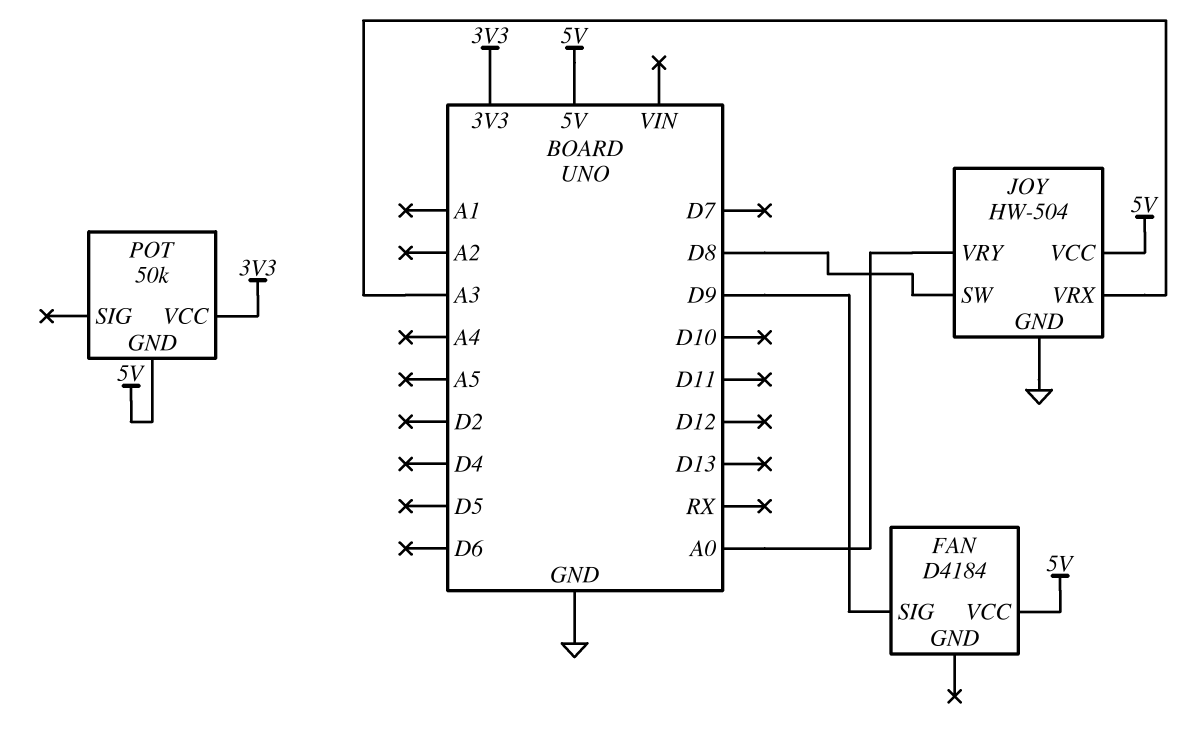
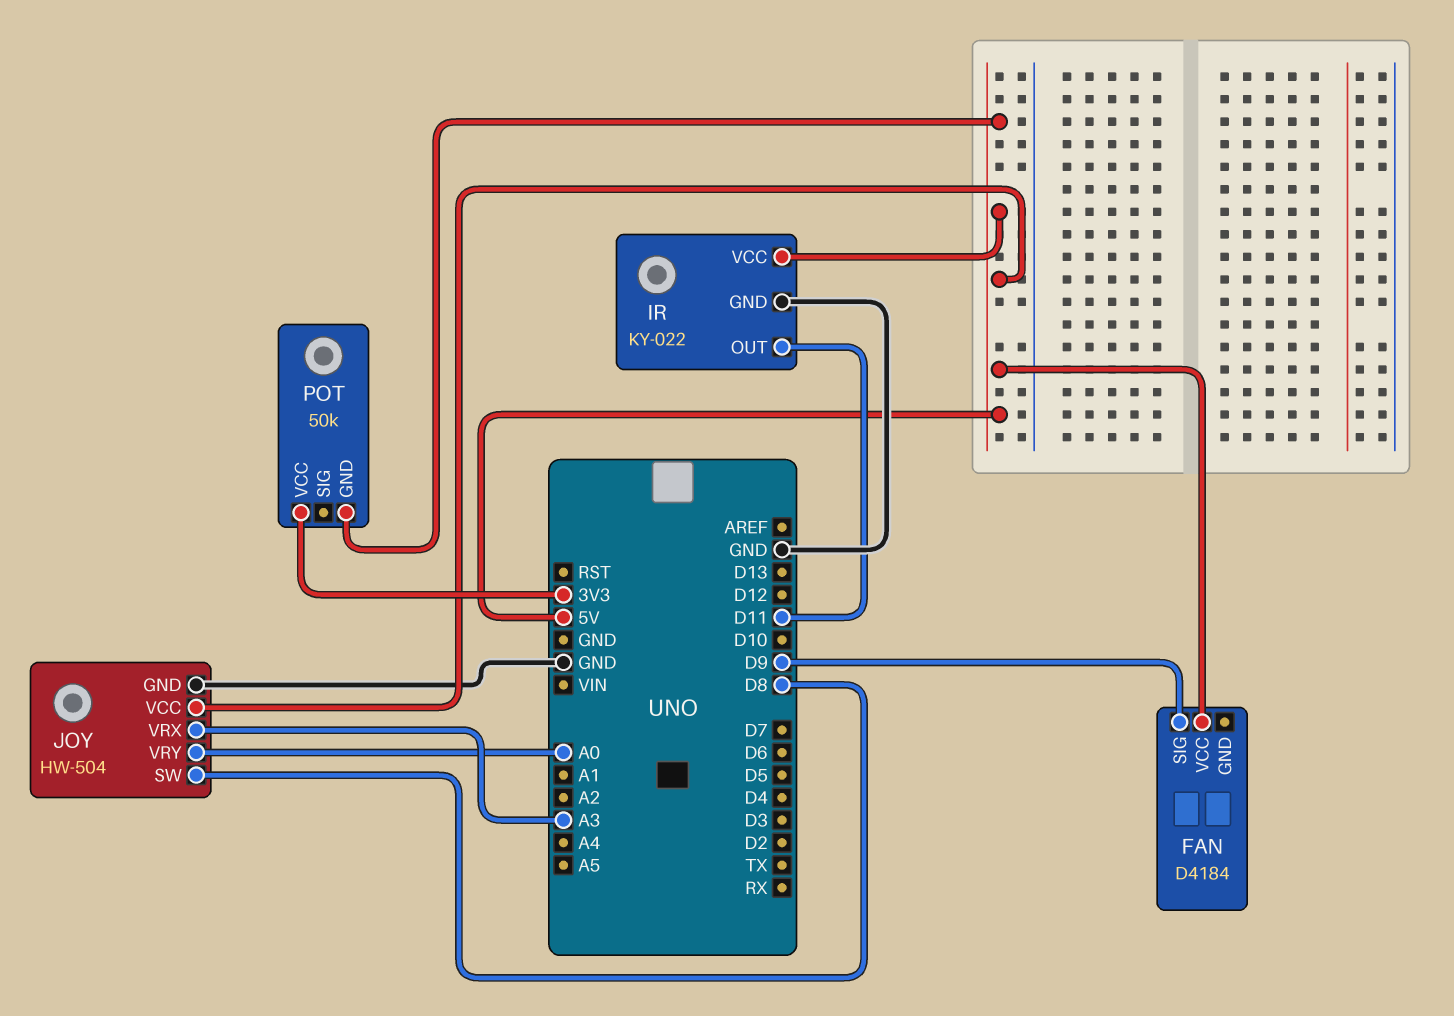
IR: none -> KY-022
IR pin GND: none -> GND
IR pin OUT: none -> D11
IR pin VCC: none -> 5V

